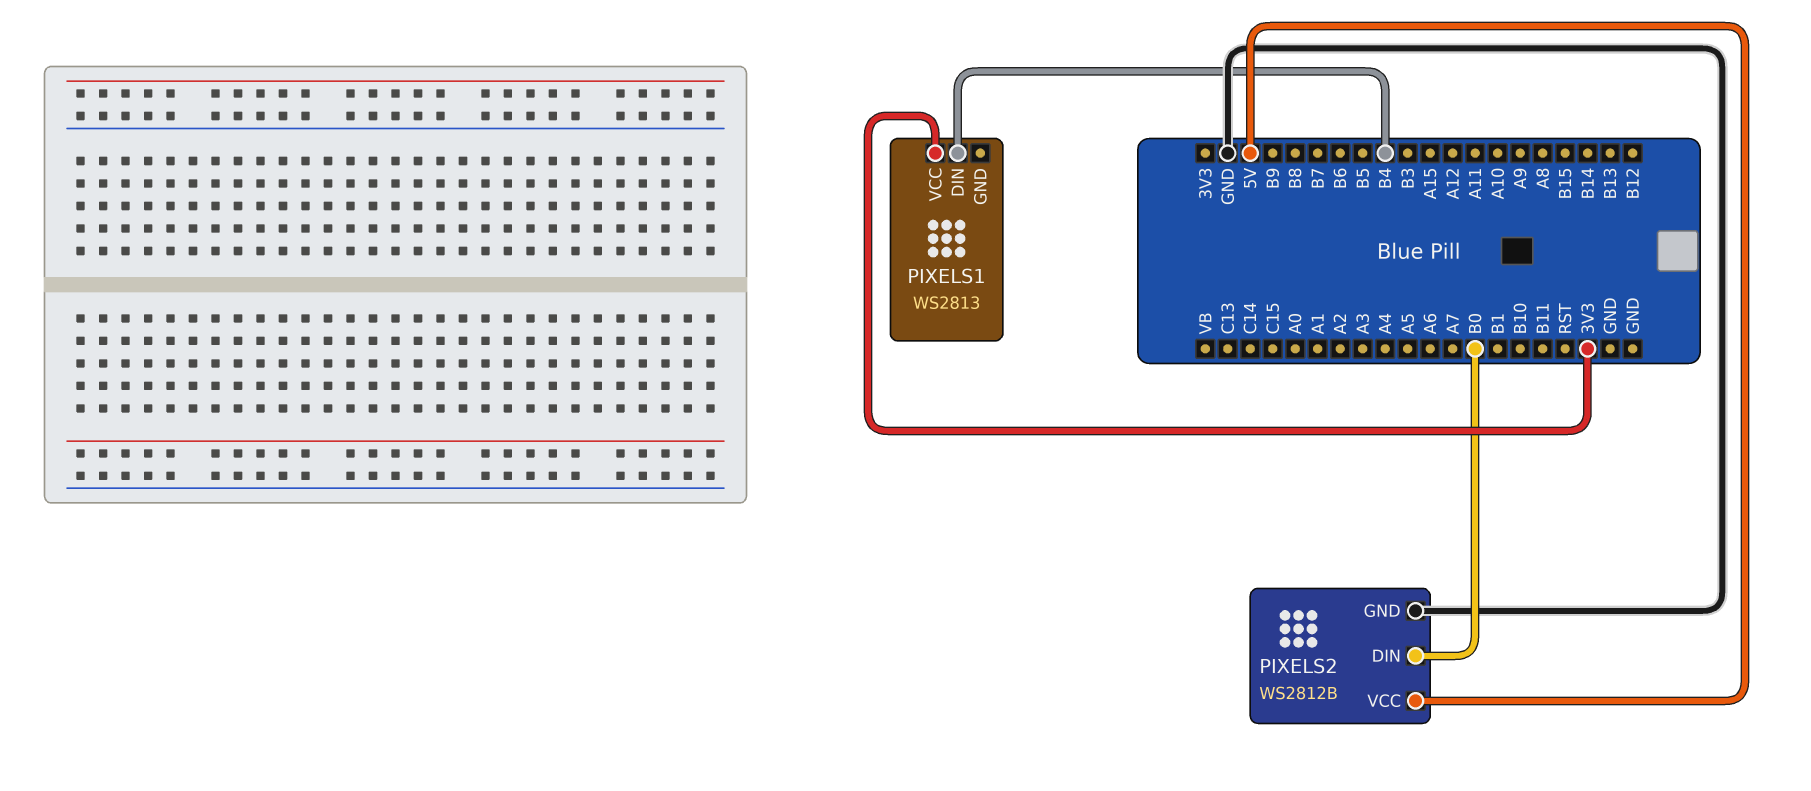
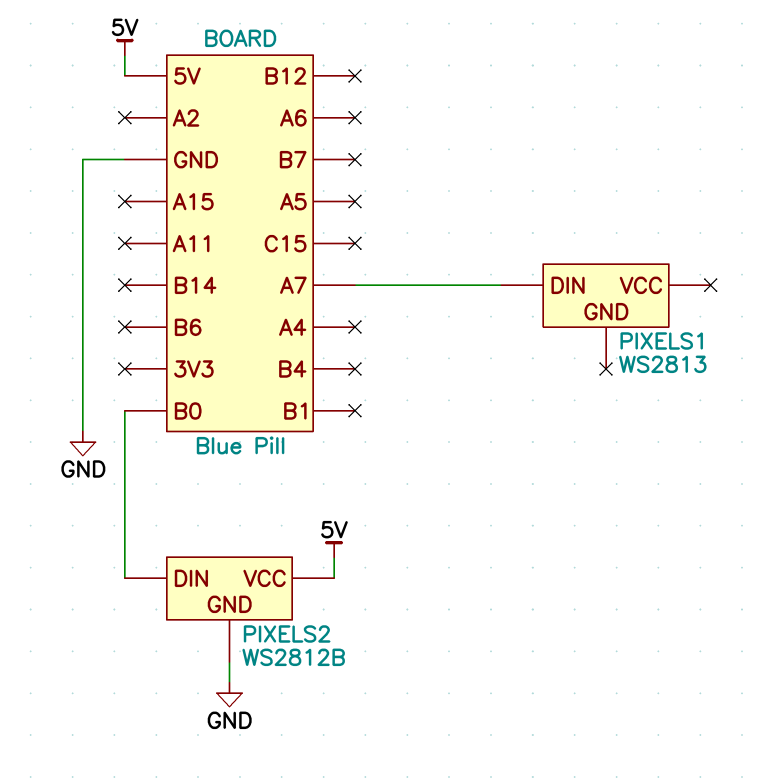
PIXELS1 pin DIN: B4 -> A7
PIXELS1 pin VCC: 3V3 -> none

